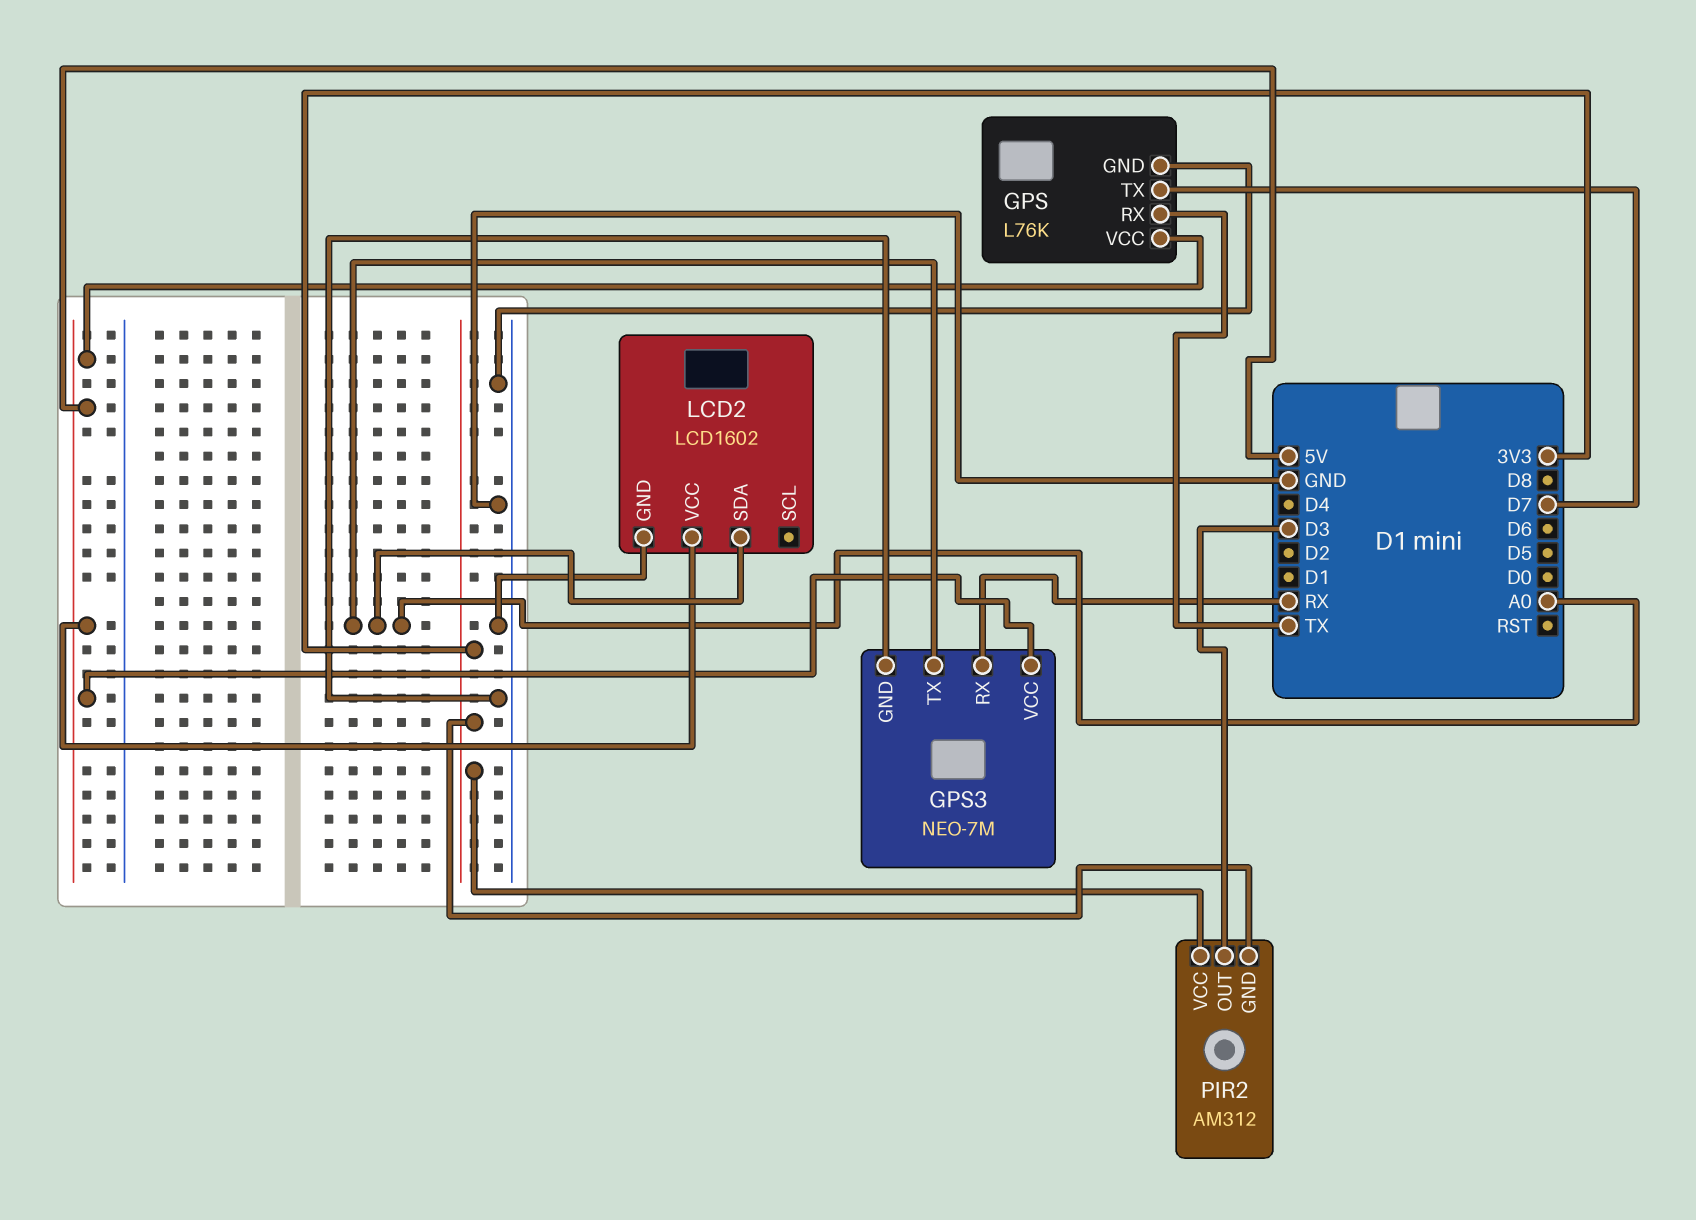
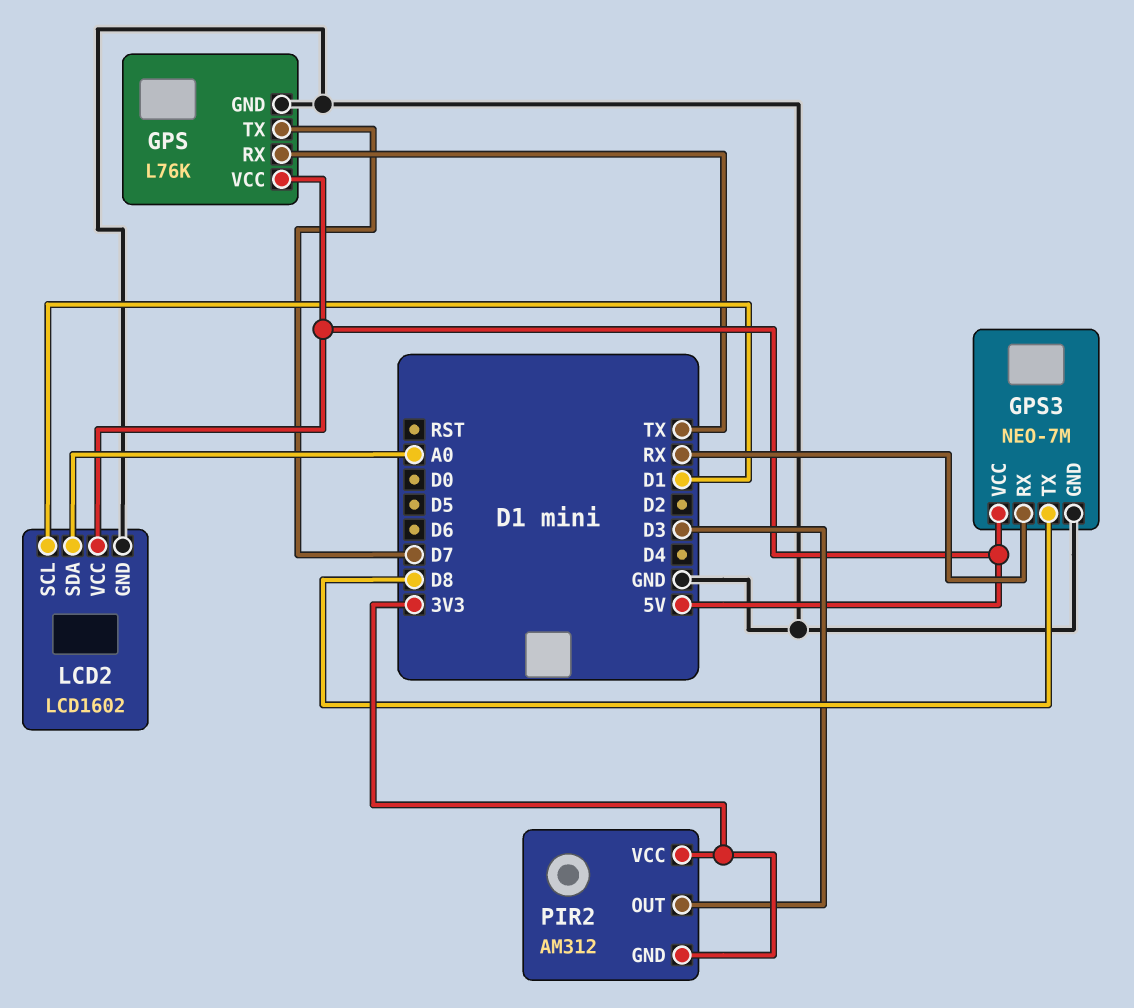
GPS3 pin TX: A0 -> D8
LCD2 pin SCL: none -> D1

